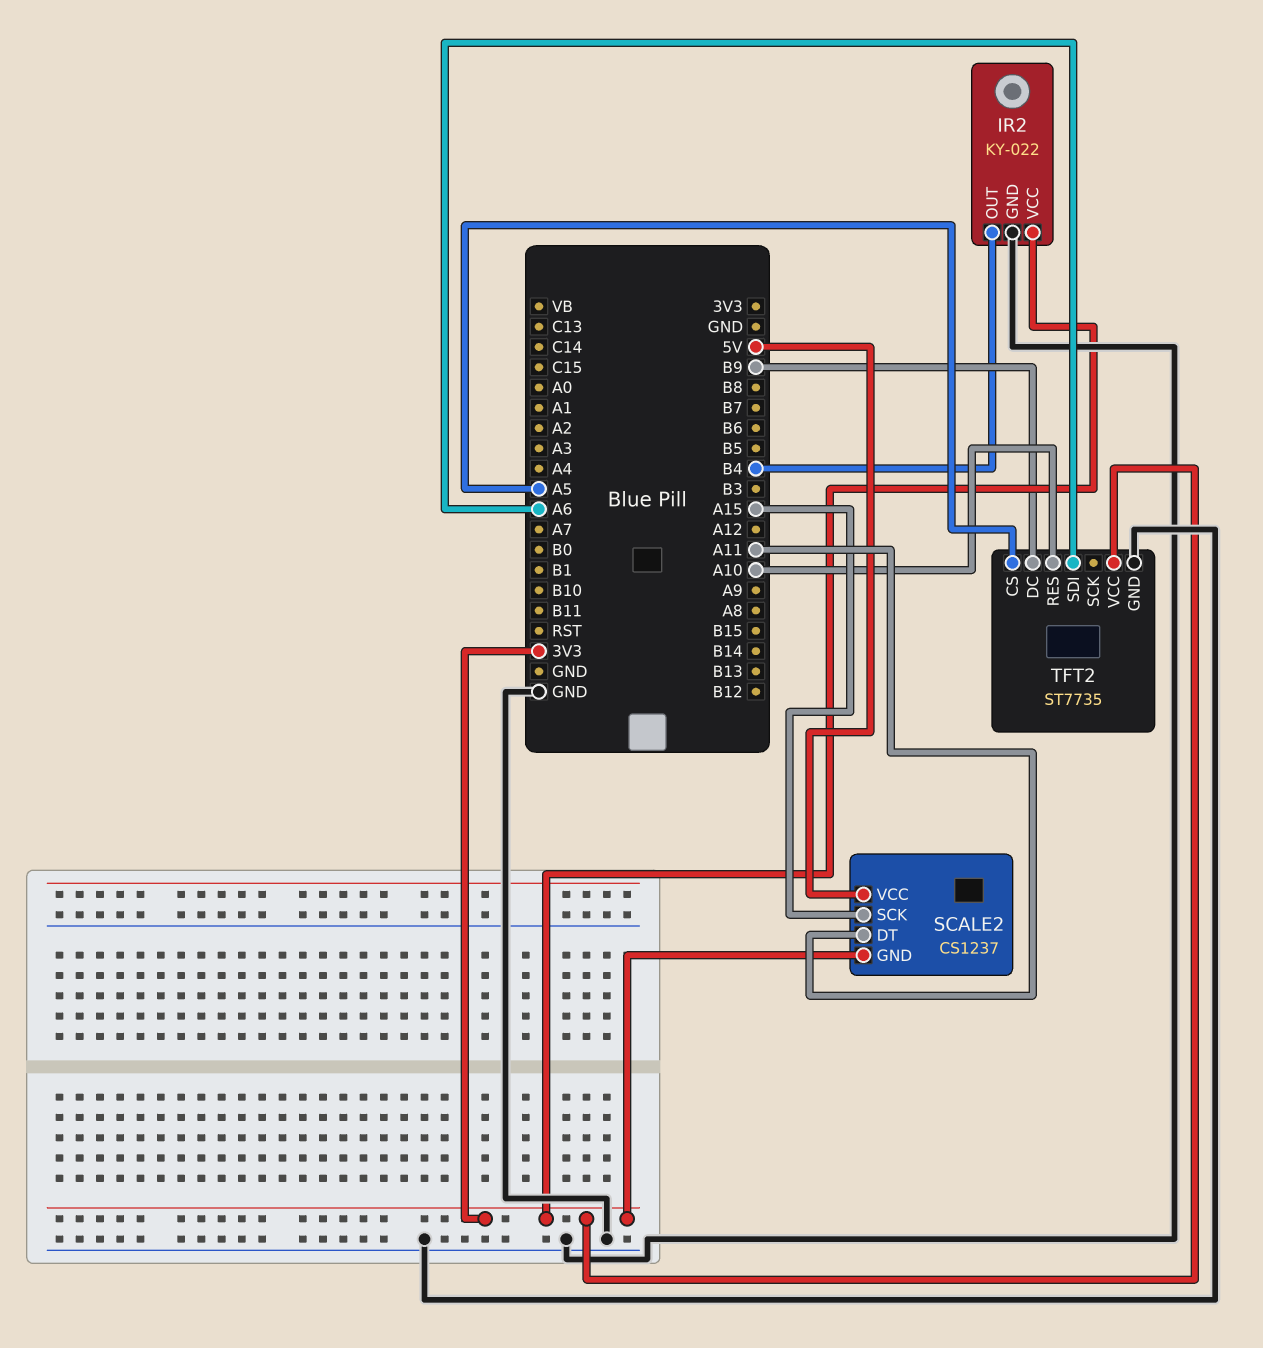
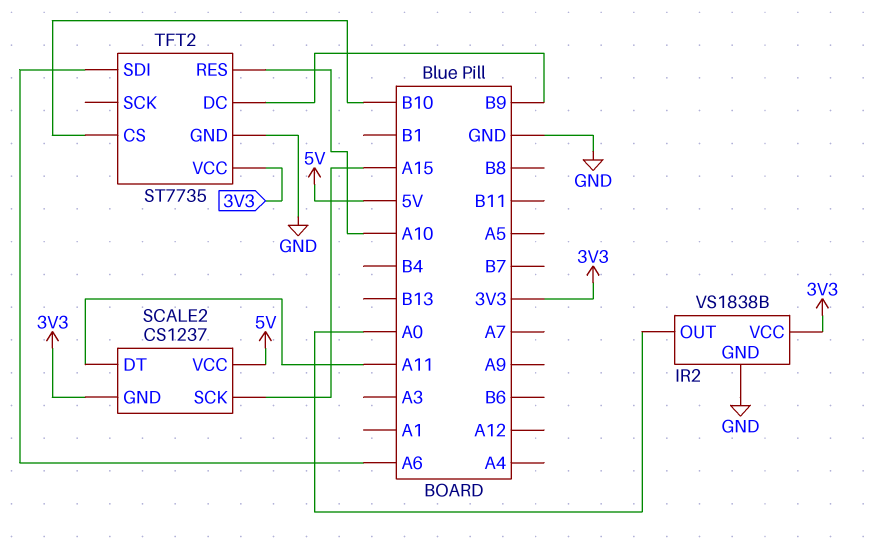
IR2: KY-022 -> VS1838B
IR2 pin OUT: B4 -> A0
TFT2 pin CS: A5 -> B10

